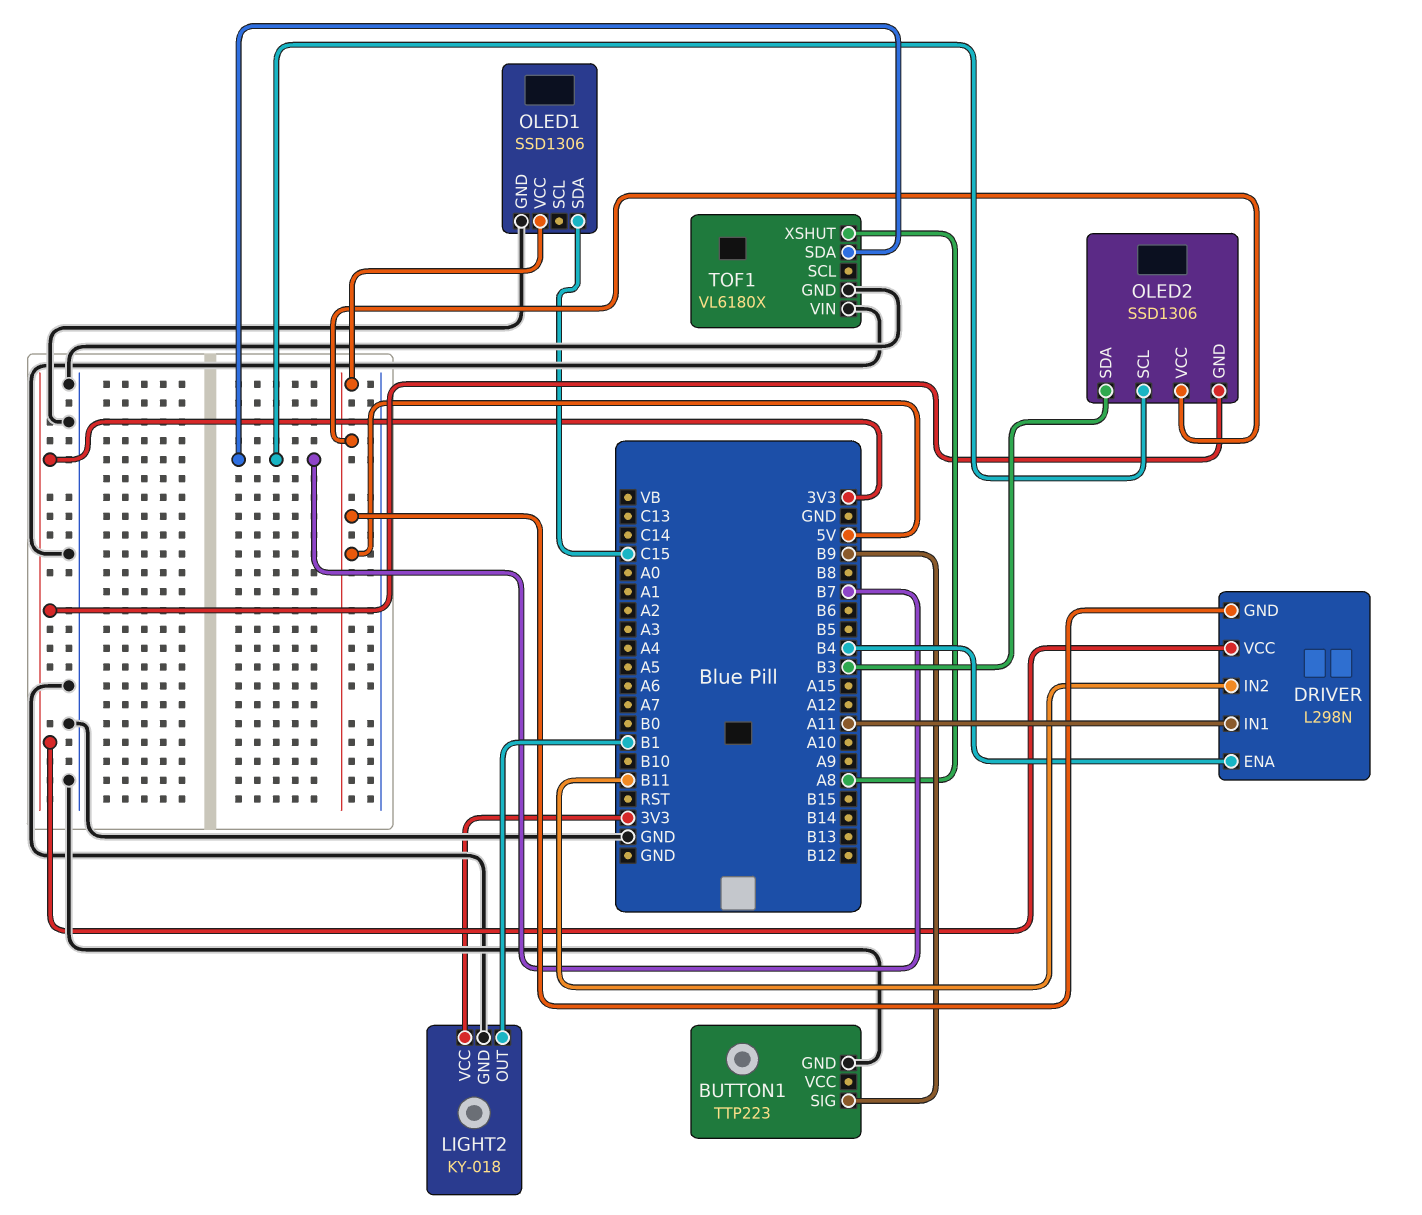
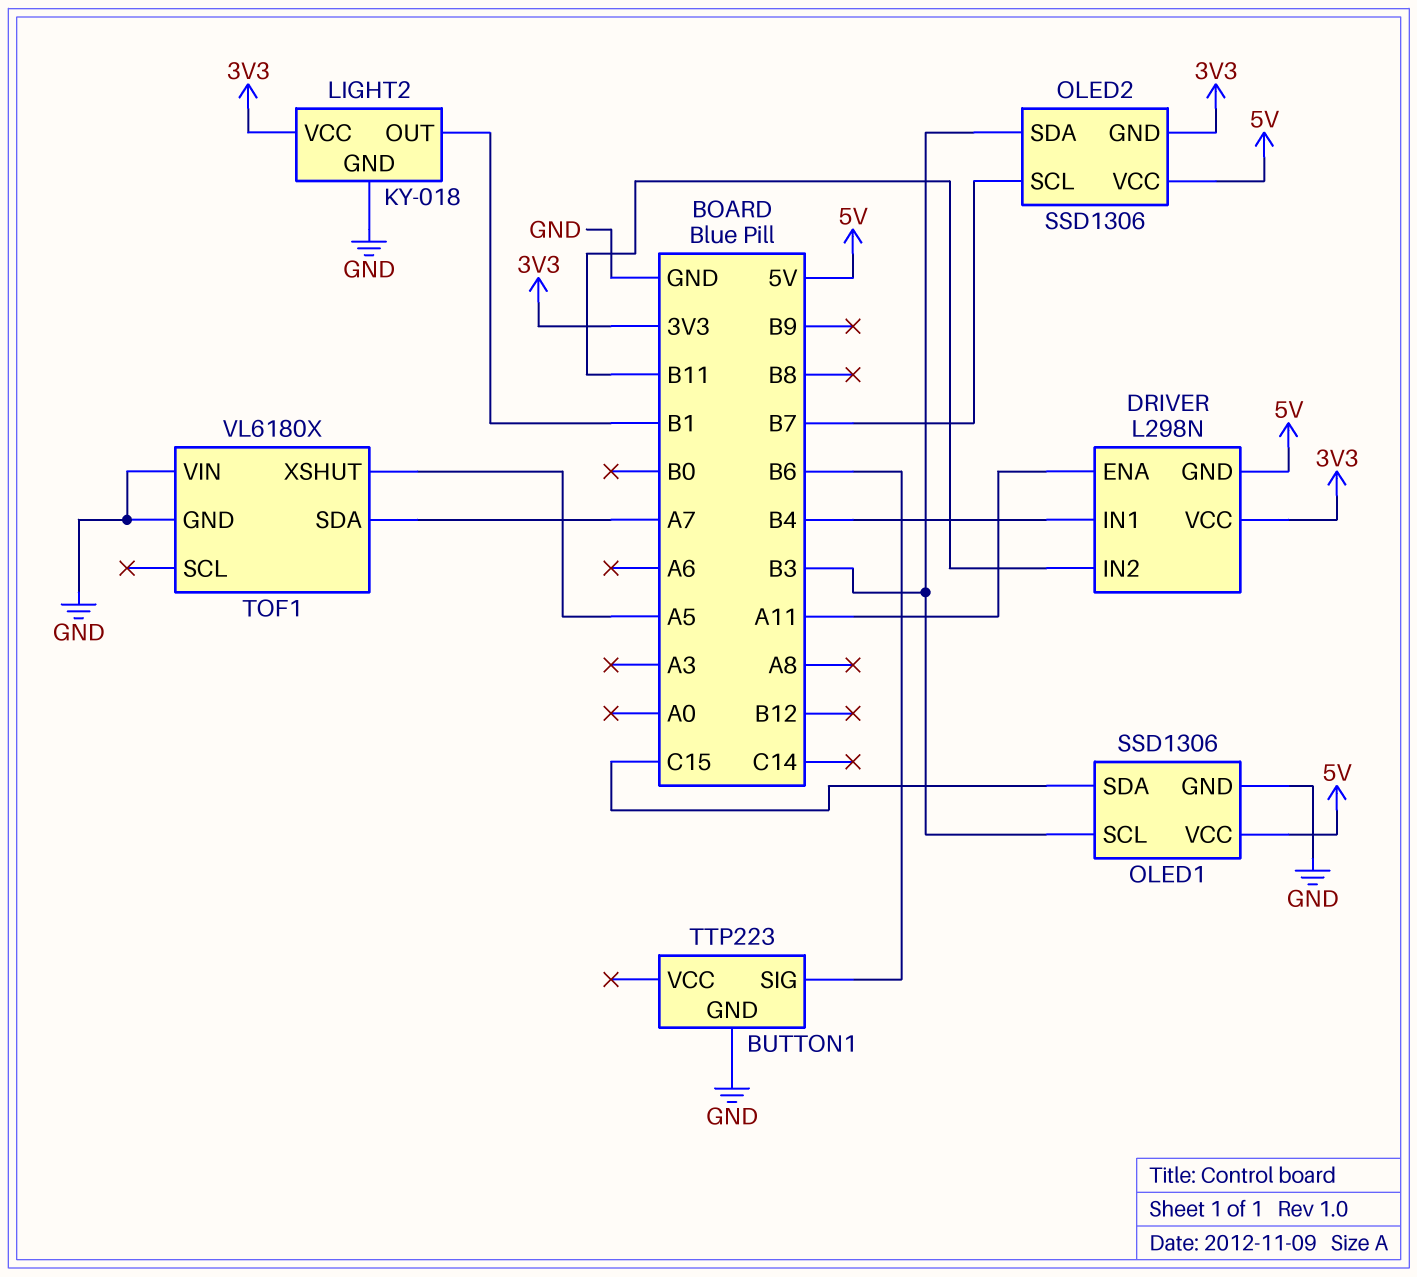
BUTTON1 pin SIG: B9 -> B6
DRIVER pin ENA: B4 -> A11
DRIVER pin IN1: A11 -> B4
OLED1 pin SCL: none -> B3
TOF1 pin SDA: B7 -> A7
TOF1 pin XSHUT: A8 -> A5

